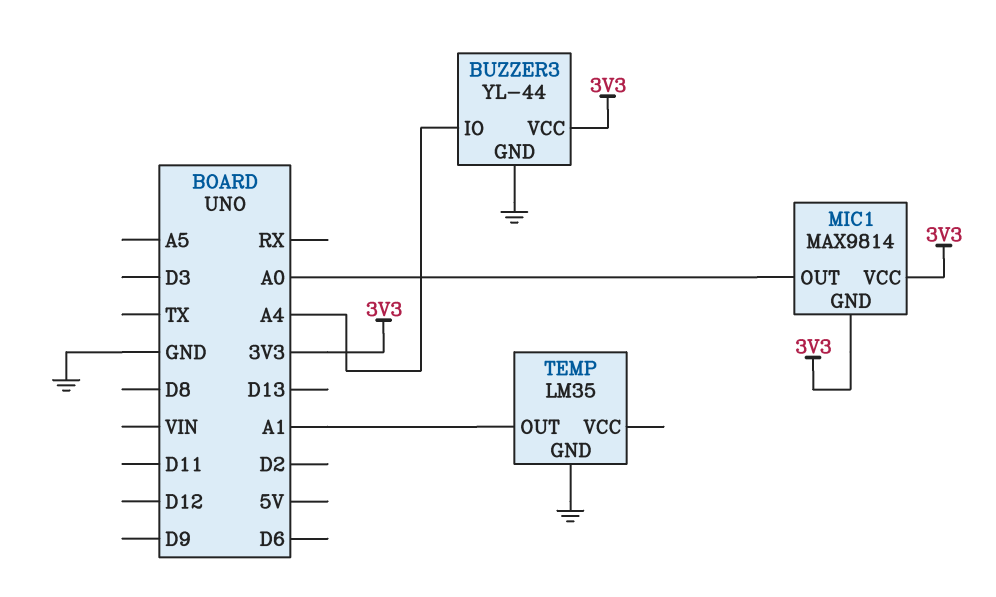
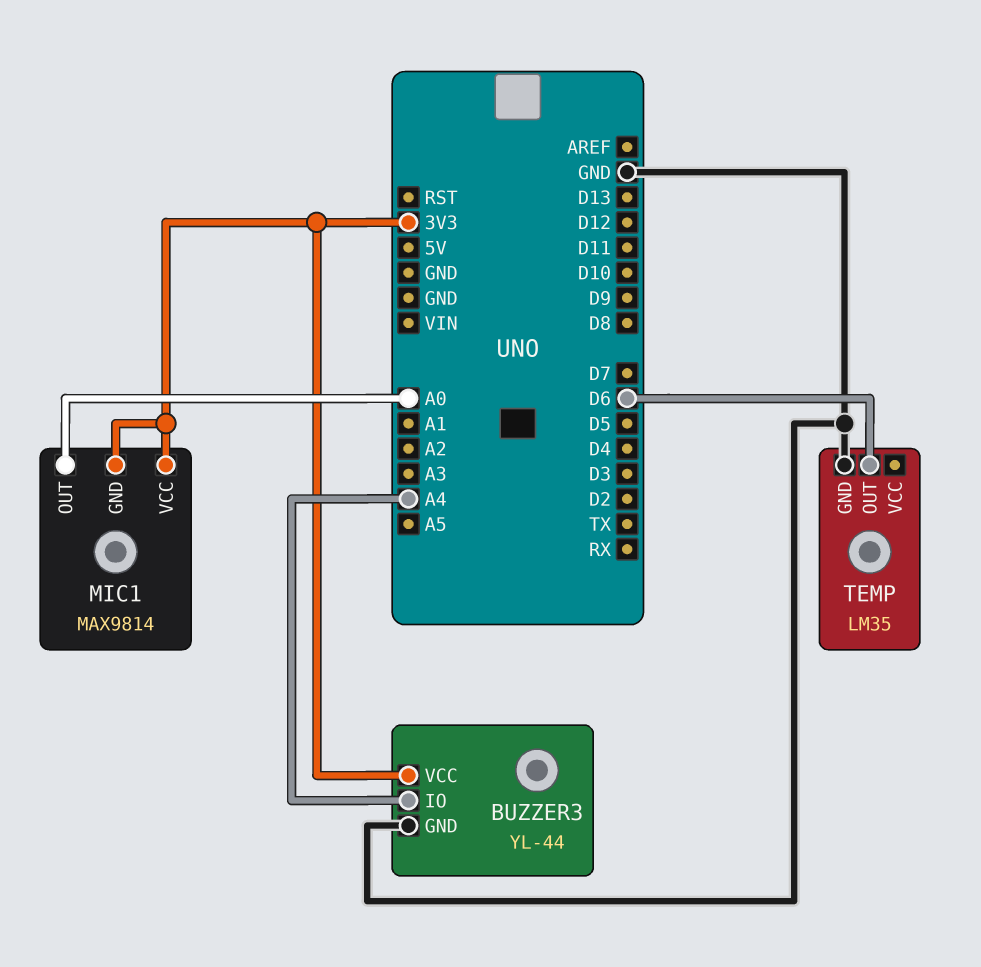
TEMP pin OUT: A1 -> D6

